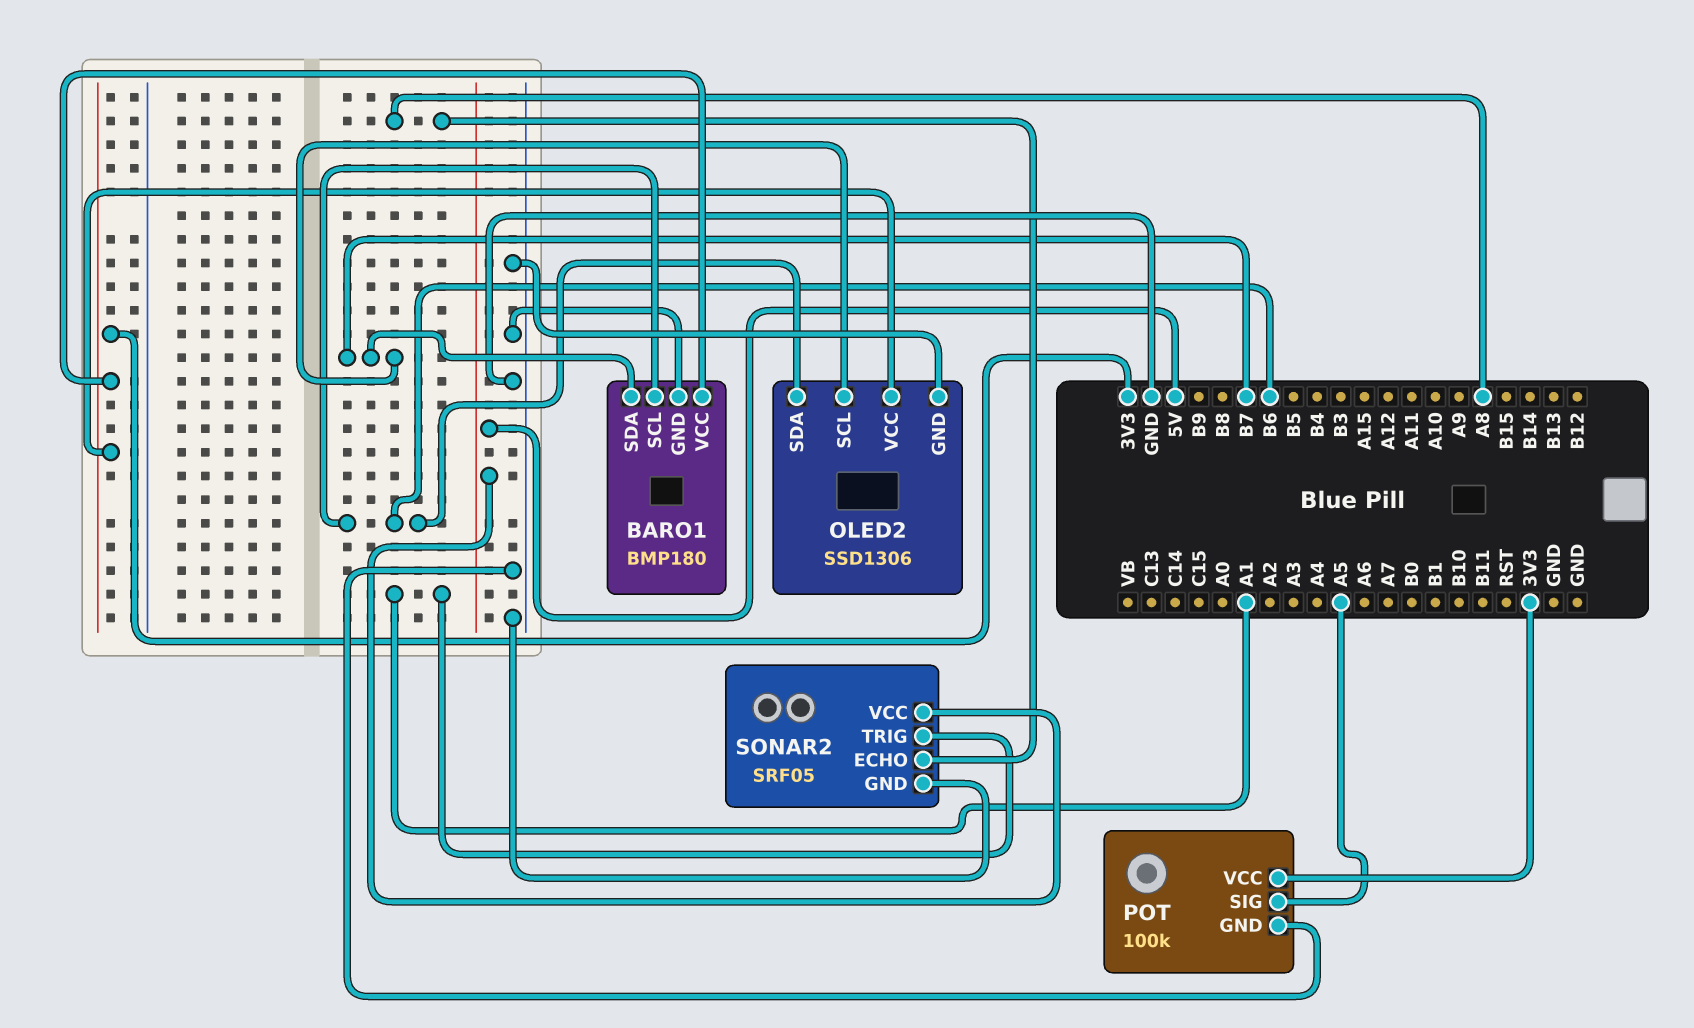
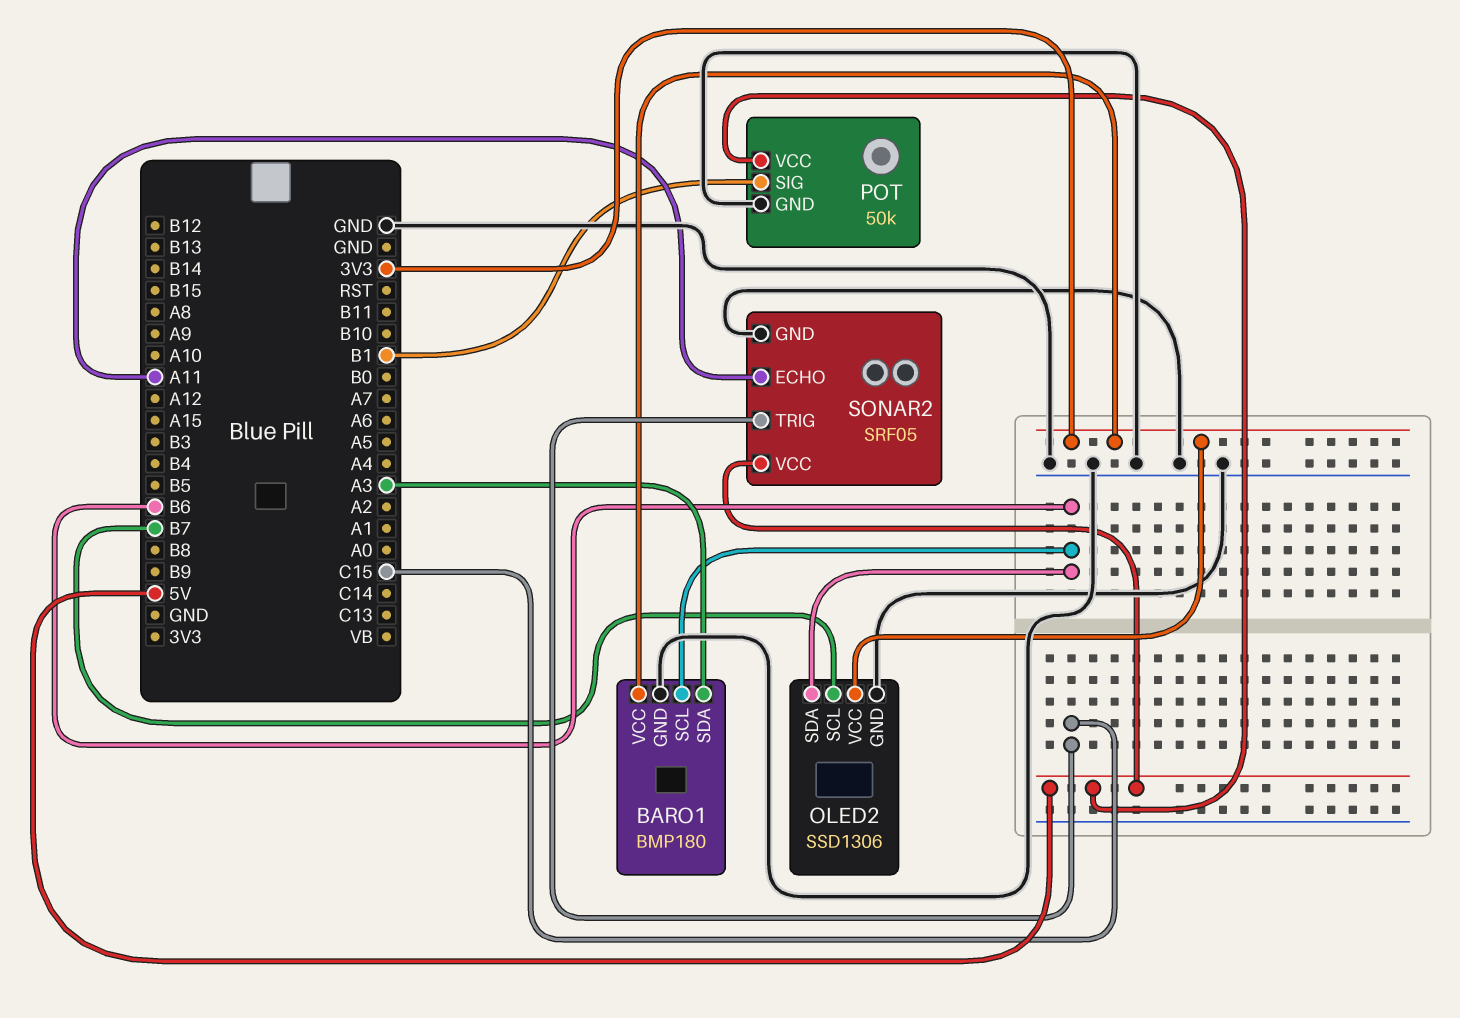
BARO1 pin SDA: B7 -> A3
POT: 100k -> 50k
POT pin SIG: A5 -> B1
POT pin VCC: 3V3 -> 5V
SONAR2 pin ECHO: A8 -> A11
SONAR2 pin TRIG: A1 -> C15

